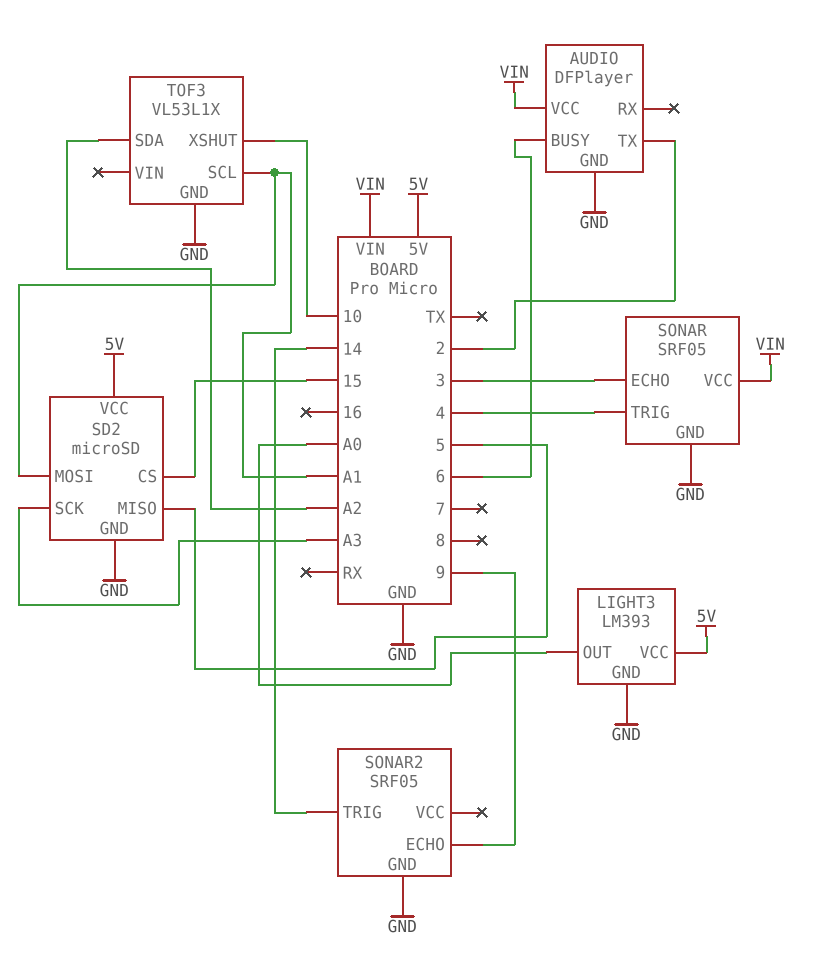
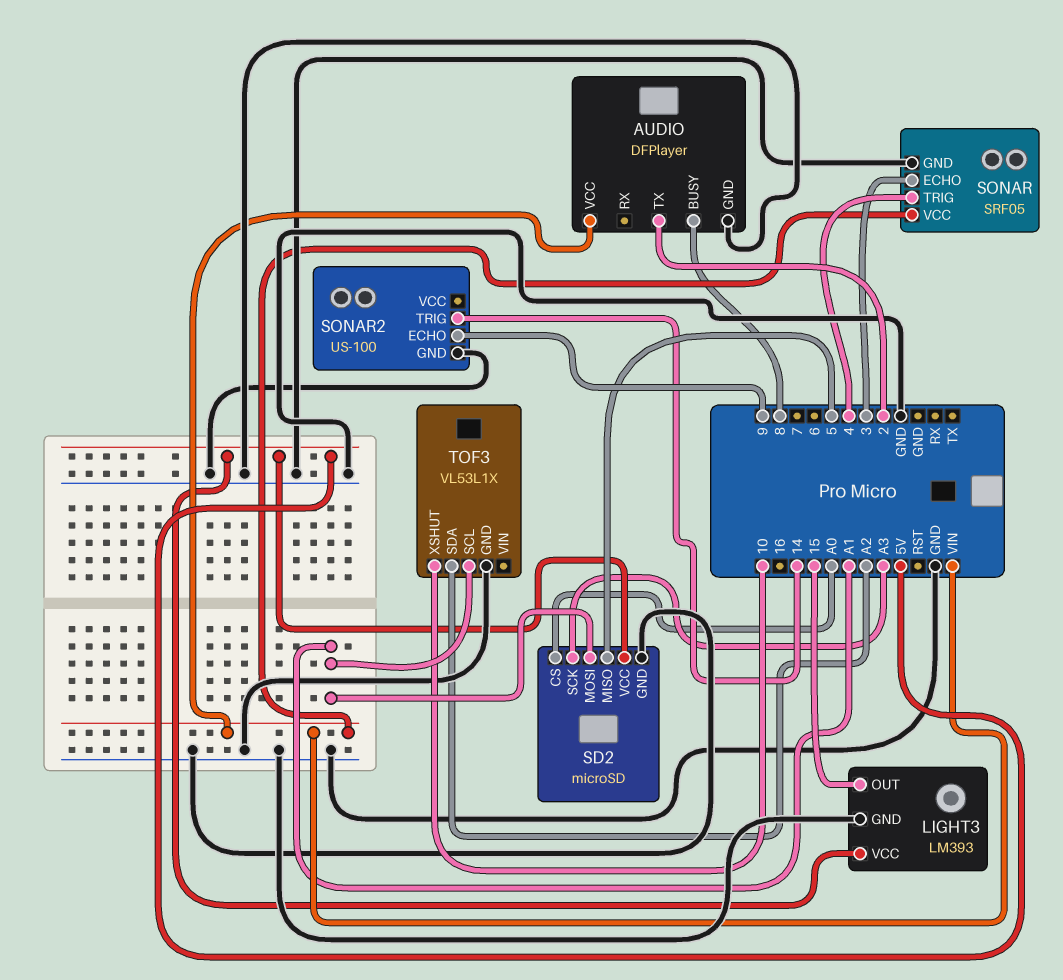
AUDIO pin BUSY: 6 -> 8
LIGHT3 pin OUT: A0 -> 15
SD2 pin CS: 15 -> A0
SONAR2: SRF05 -> US-100

